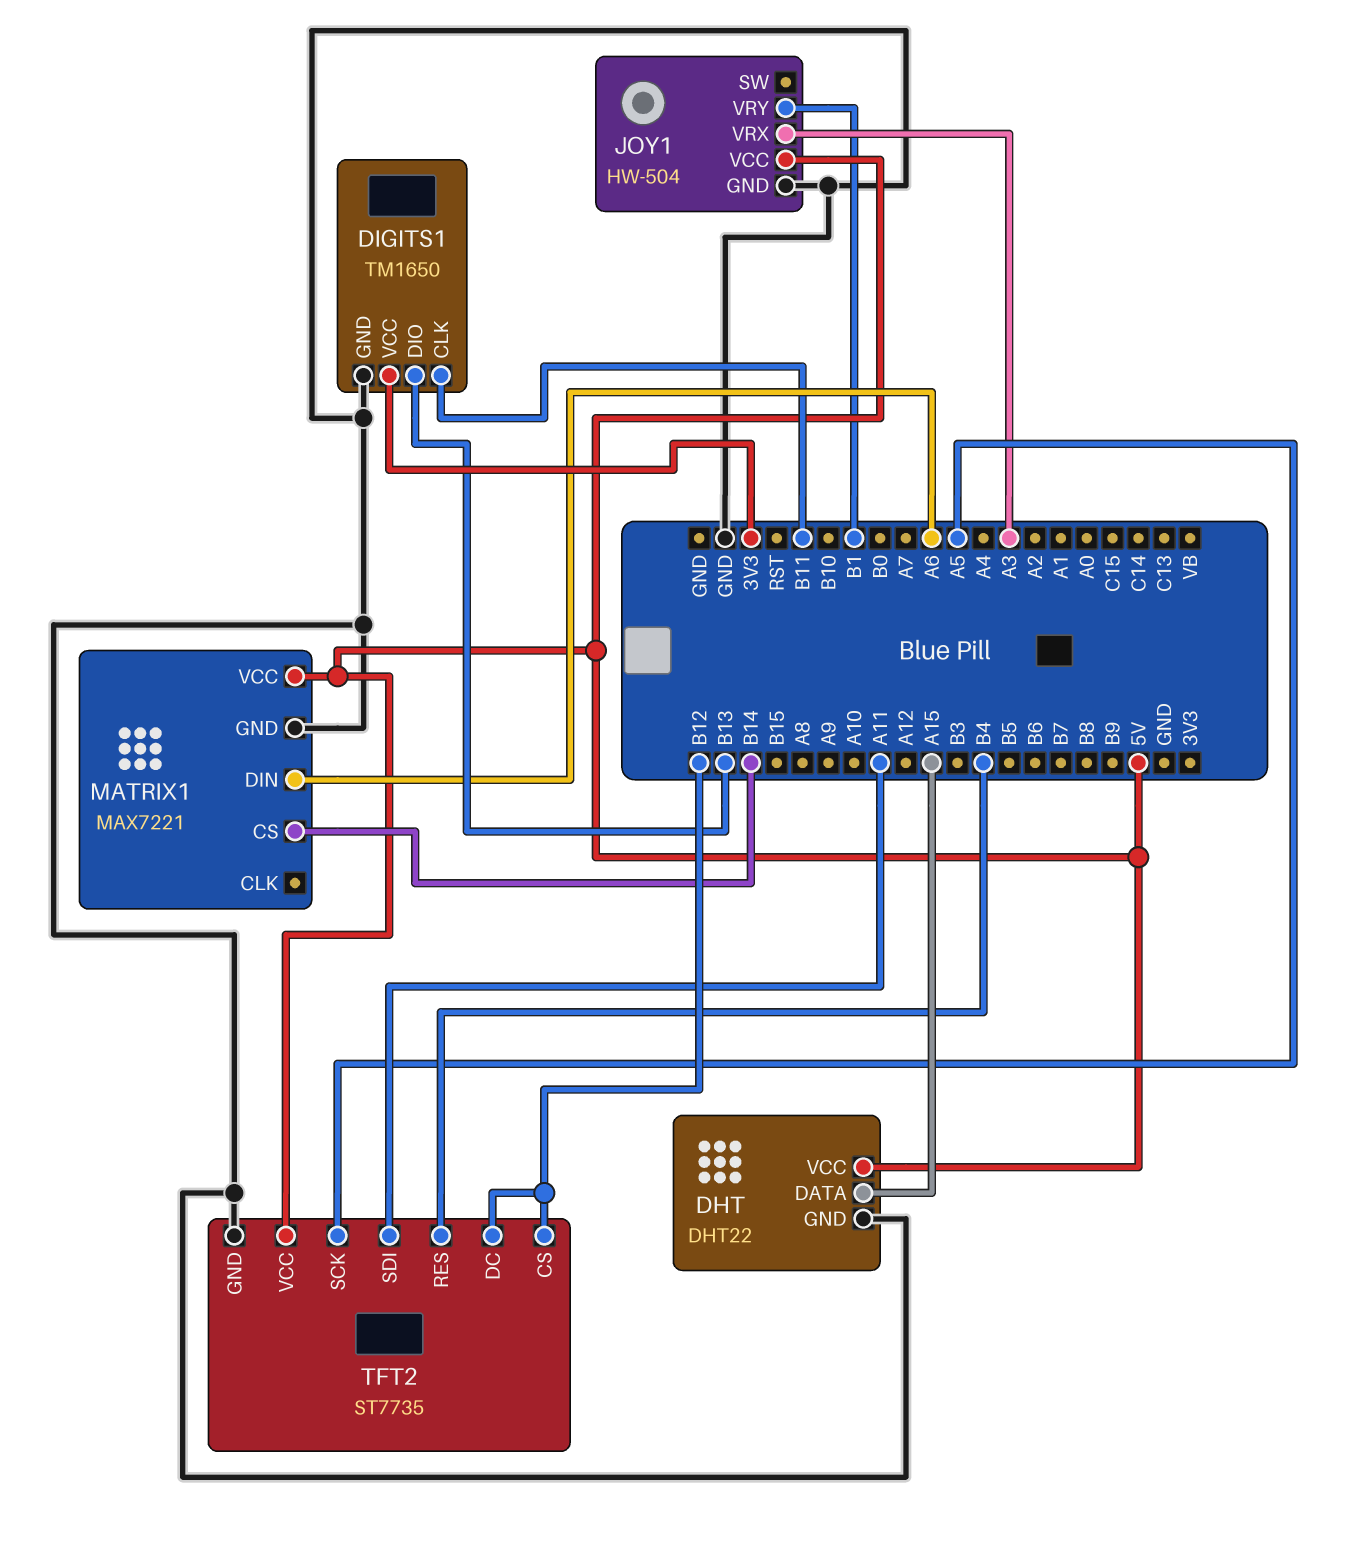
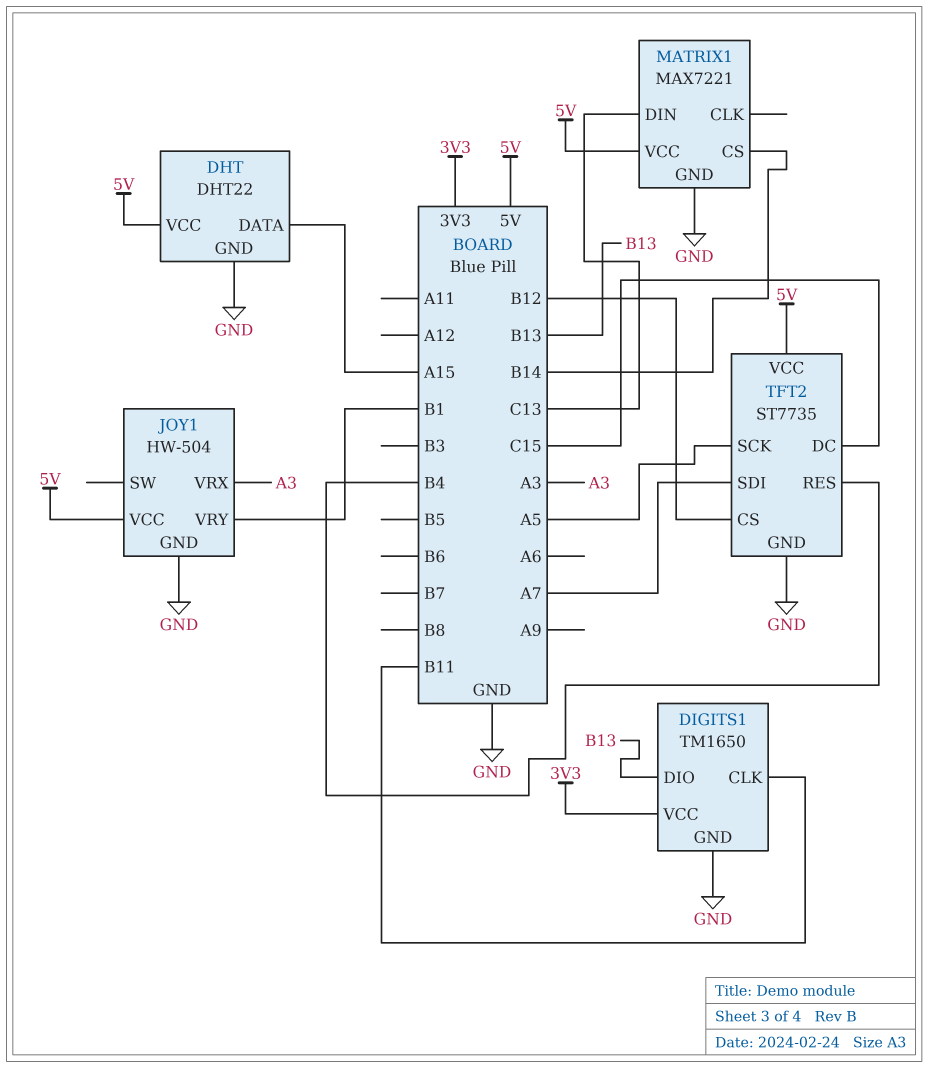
MATRIX1 pin DIN: A6 -> C13
TFT2 pin DC: B12 -> C15
TFT2 pin SDI: A11 -> A7

